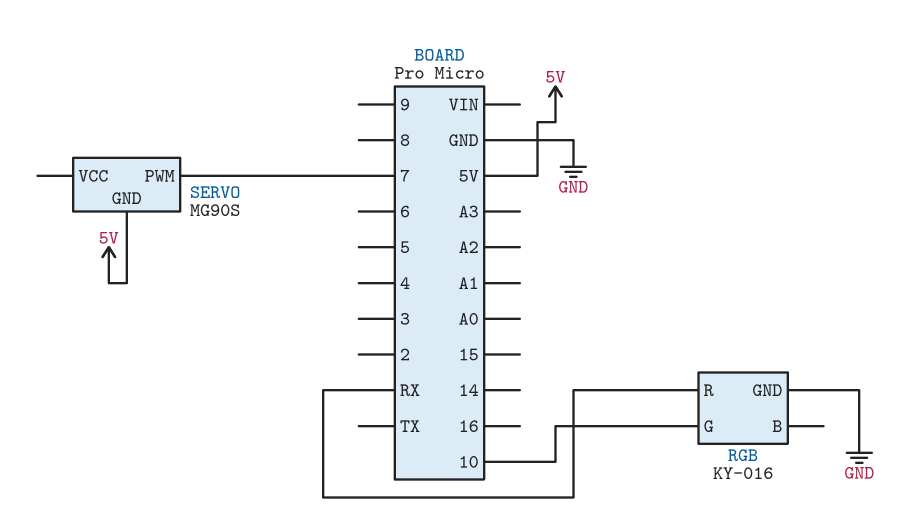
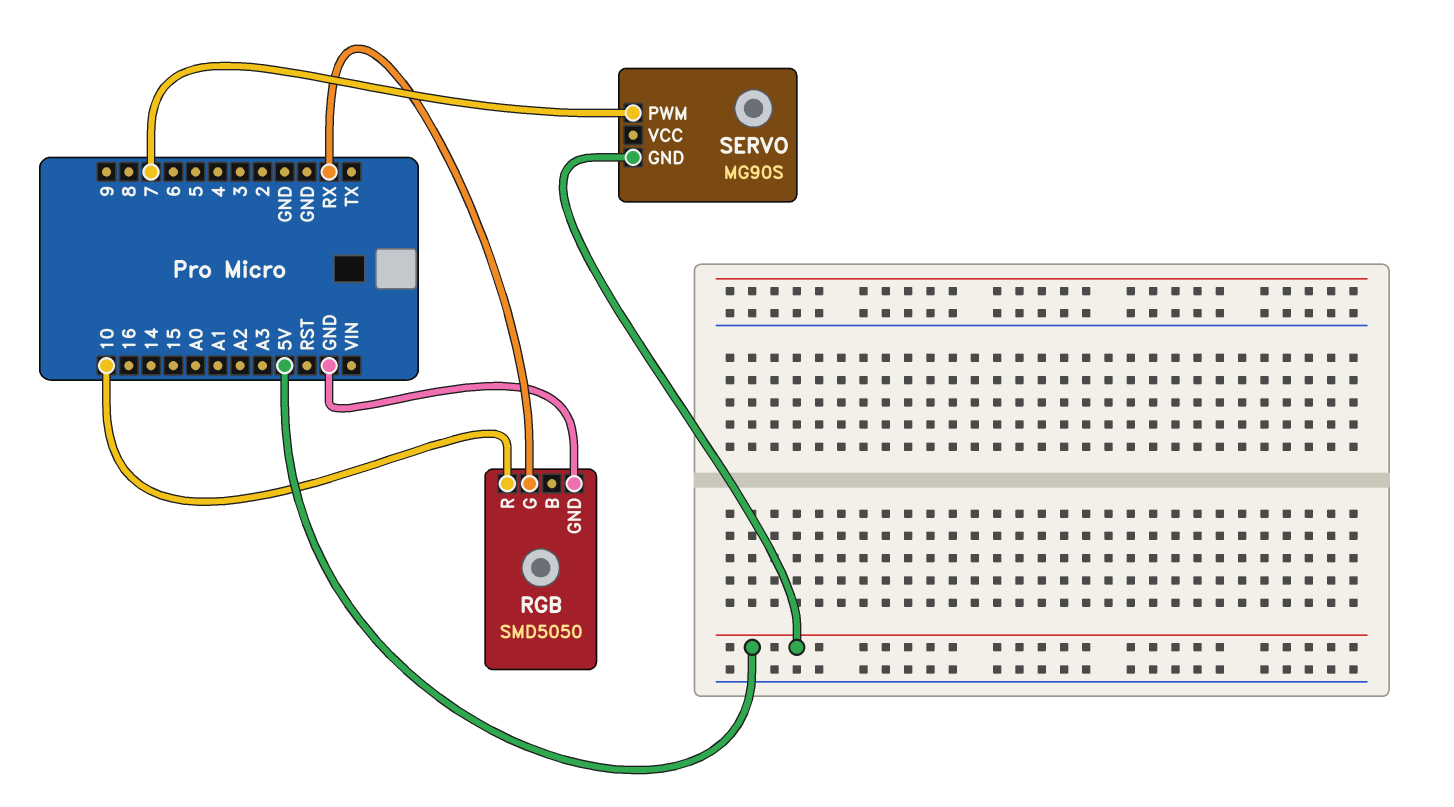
RGB: KY-016 -> SMD5050
RGB pin G: 10 -> RX
RGB pin R: RX -> 10

